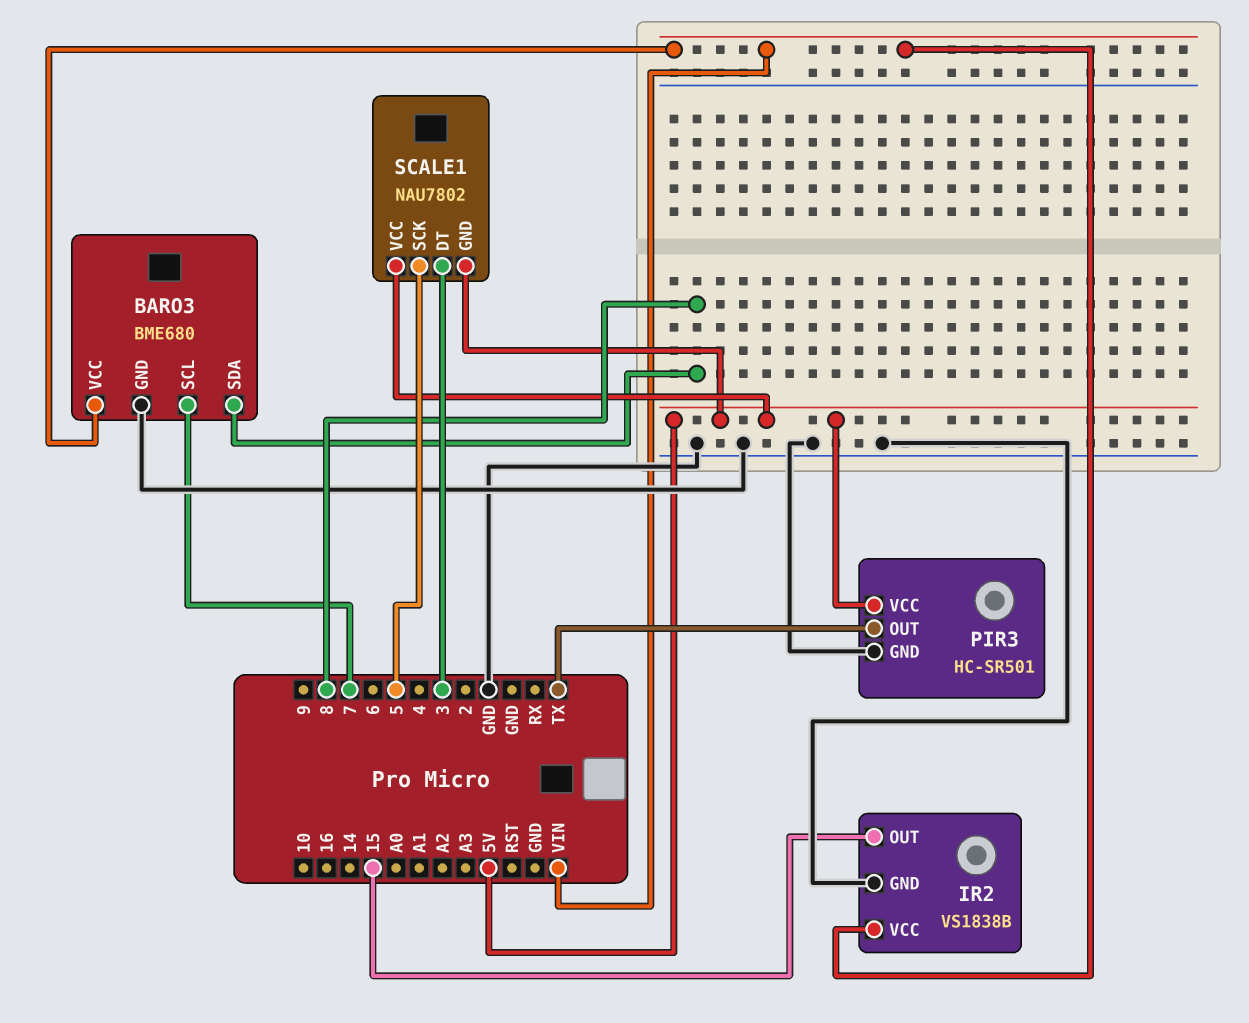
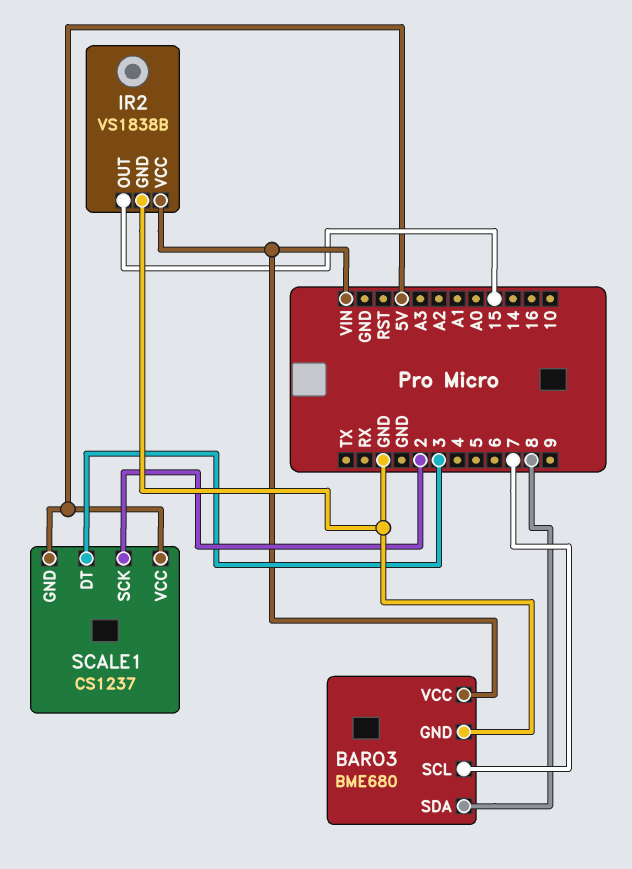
PIR3: HC-SR501 -> none
PIR3 pin GND: GND -> none
PIR3 pin OUT: TX -> none
PIR3 pin VCC: 5V -> none
SCALE1: NAU7802 -> CS1237
SCALE1 pin SCK: 5 -> 2

